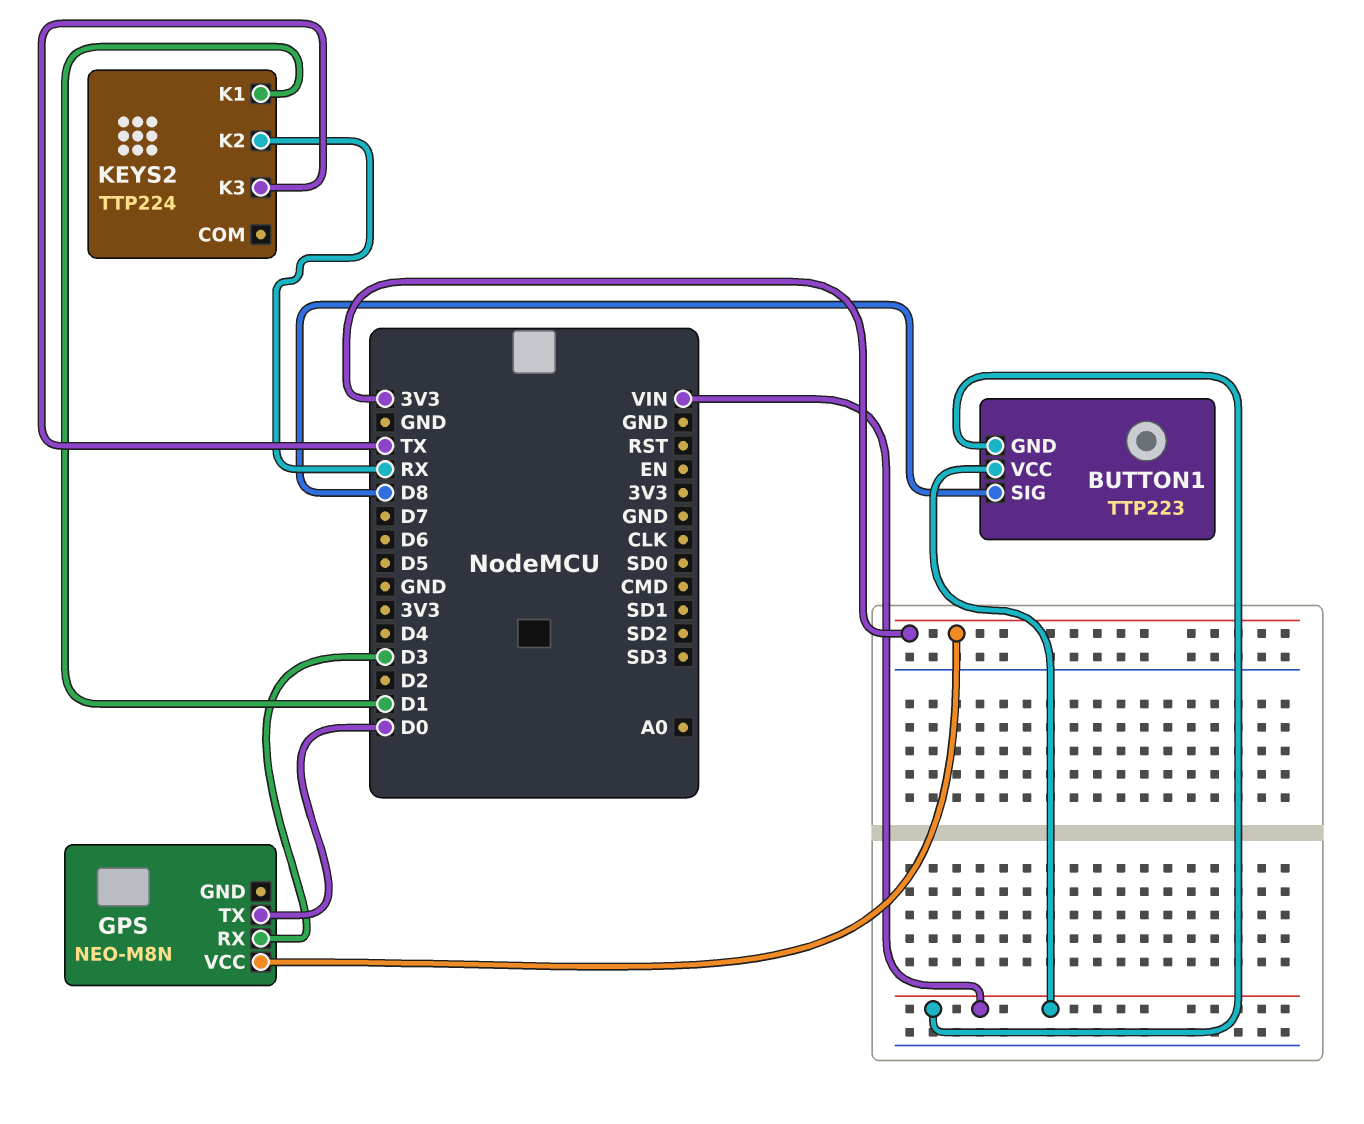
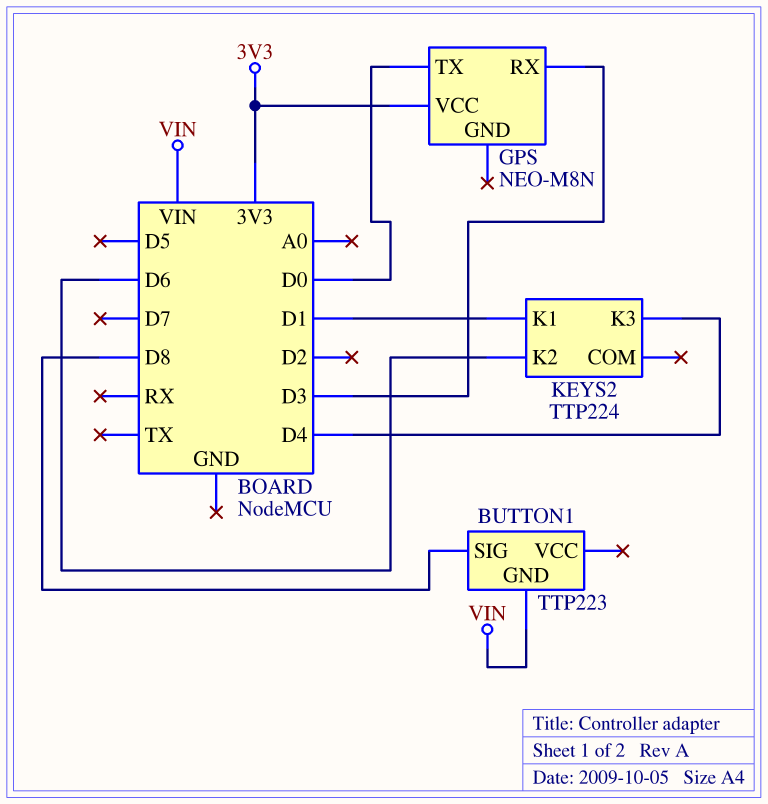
BUTTON1 pin VCC: VIN -> none
KEYS2 pin K2: RX -> D6
KEYS2 pin K3: TX -> D4

